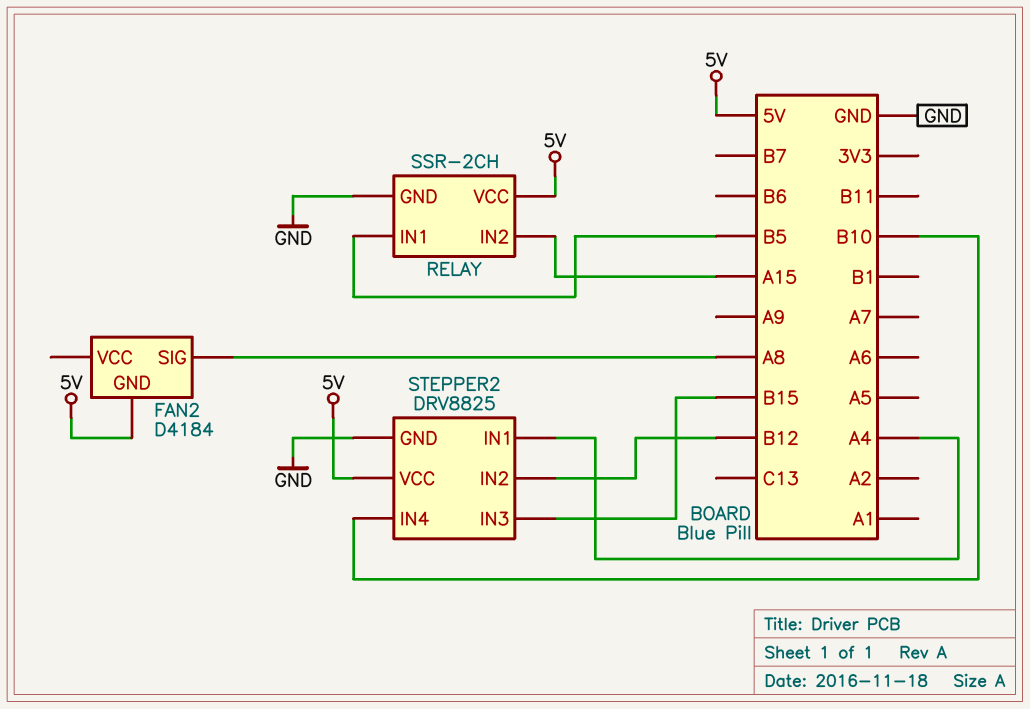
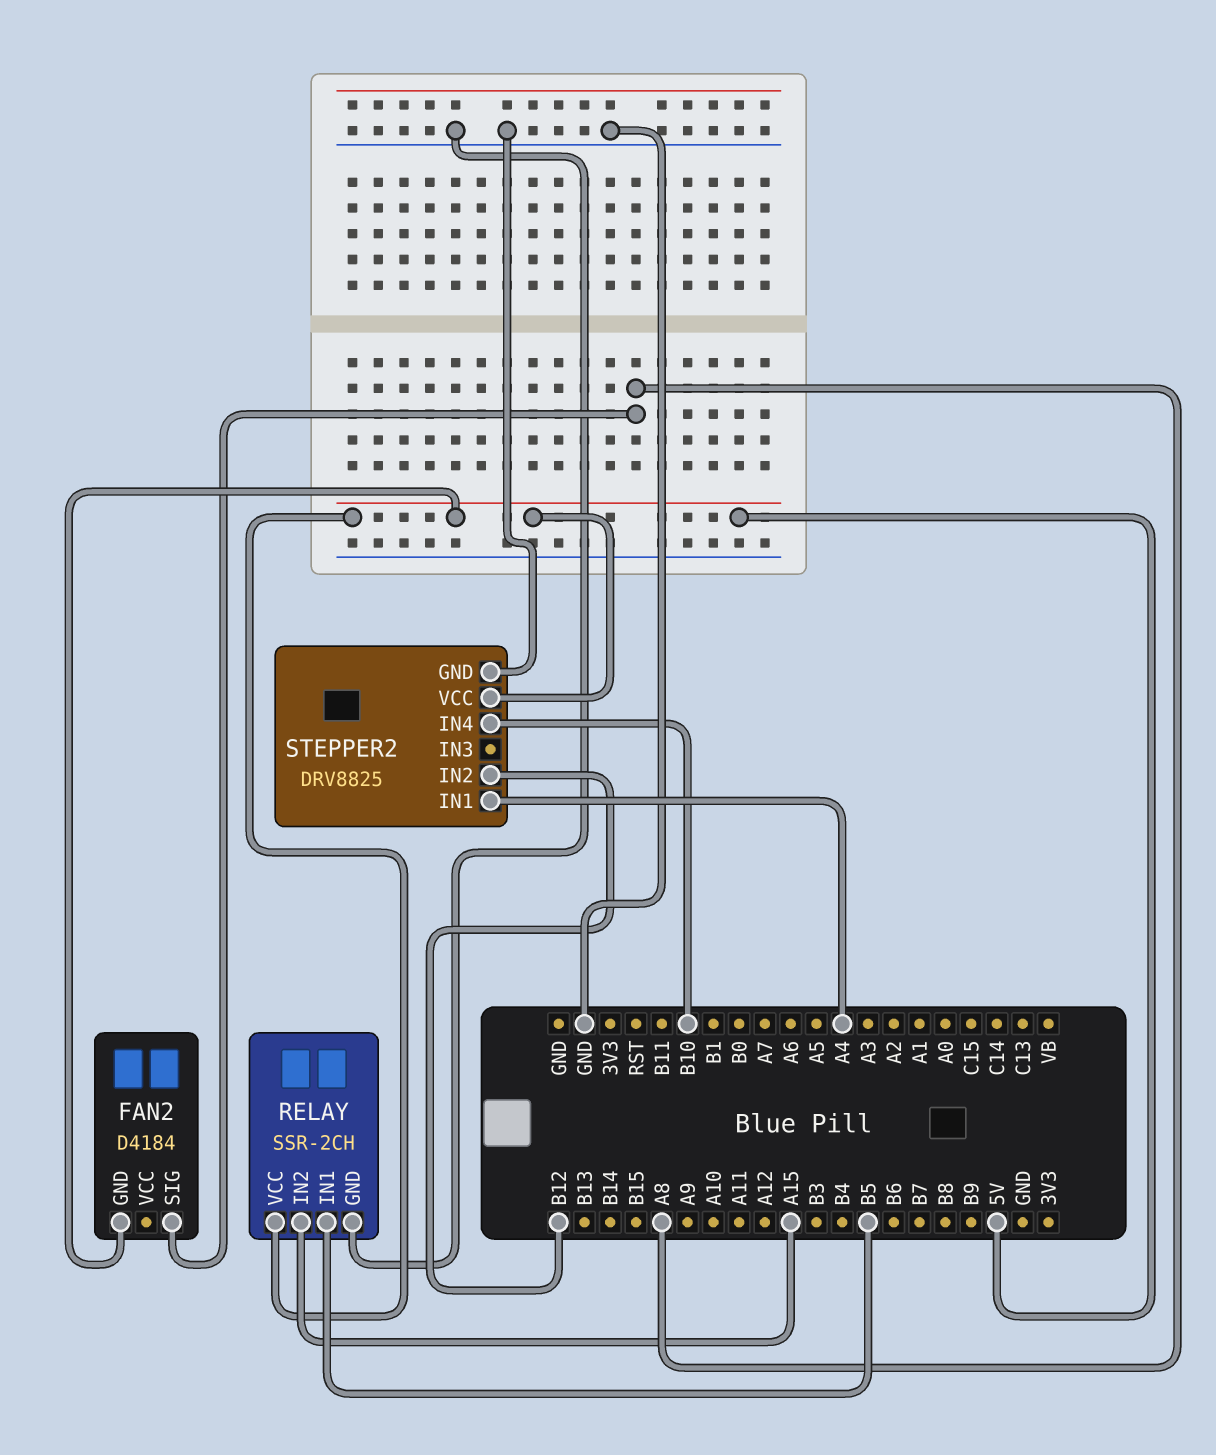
STEPPER2 pin IN3: B15 -> none

